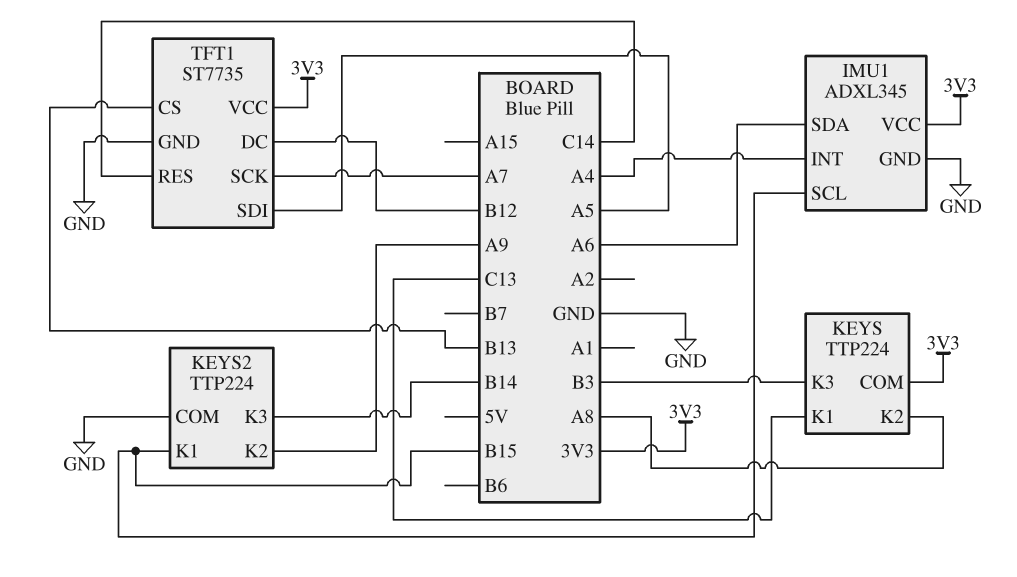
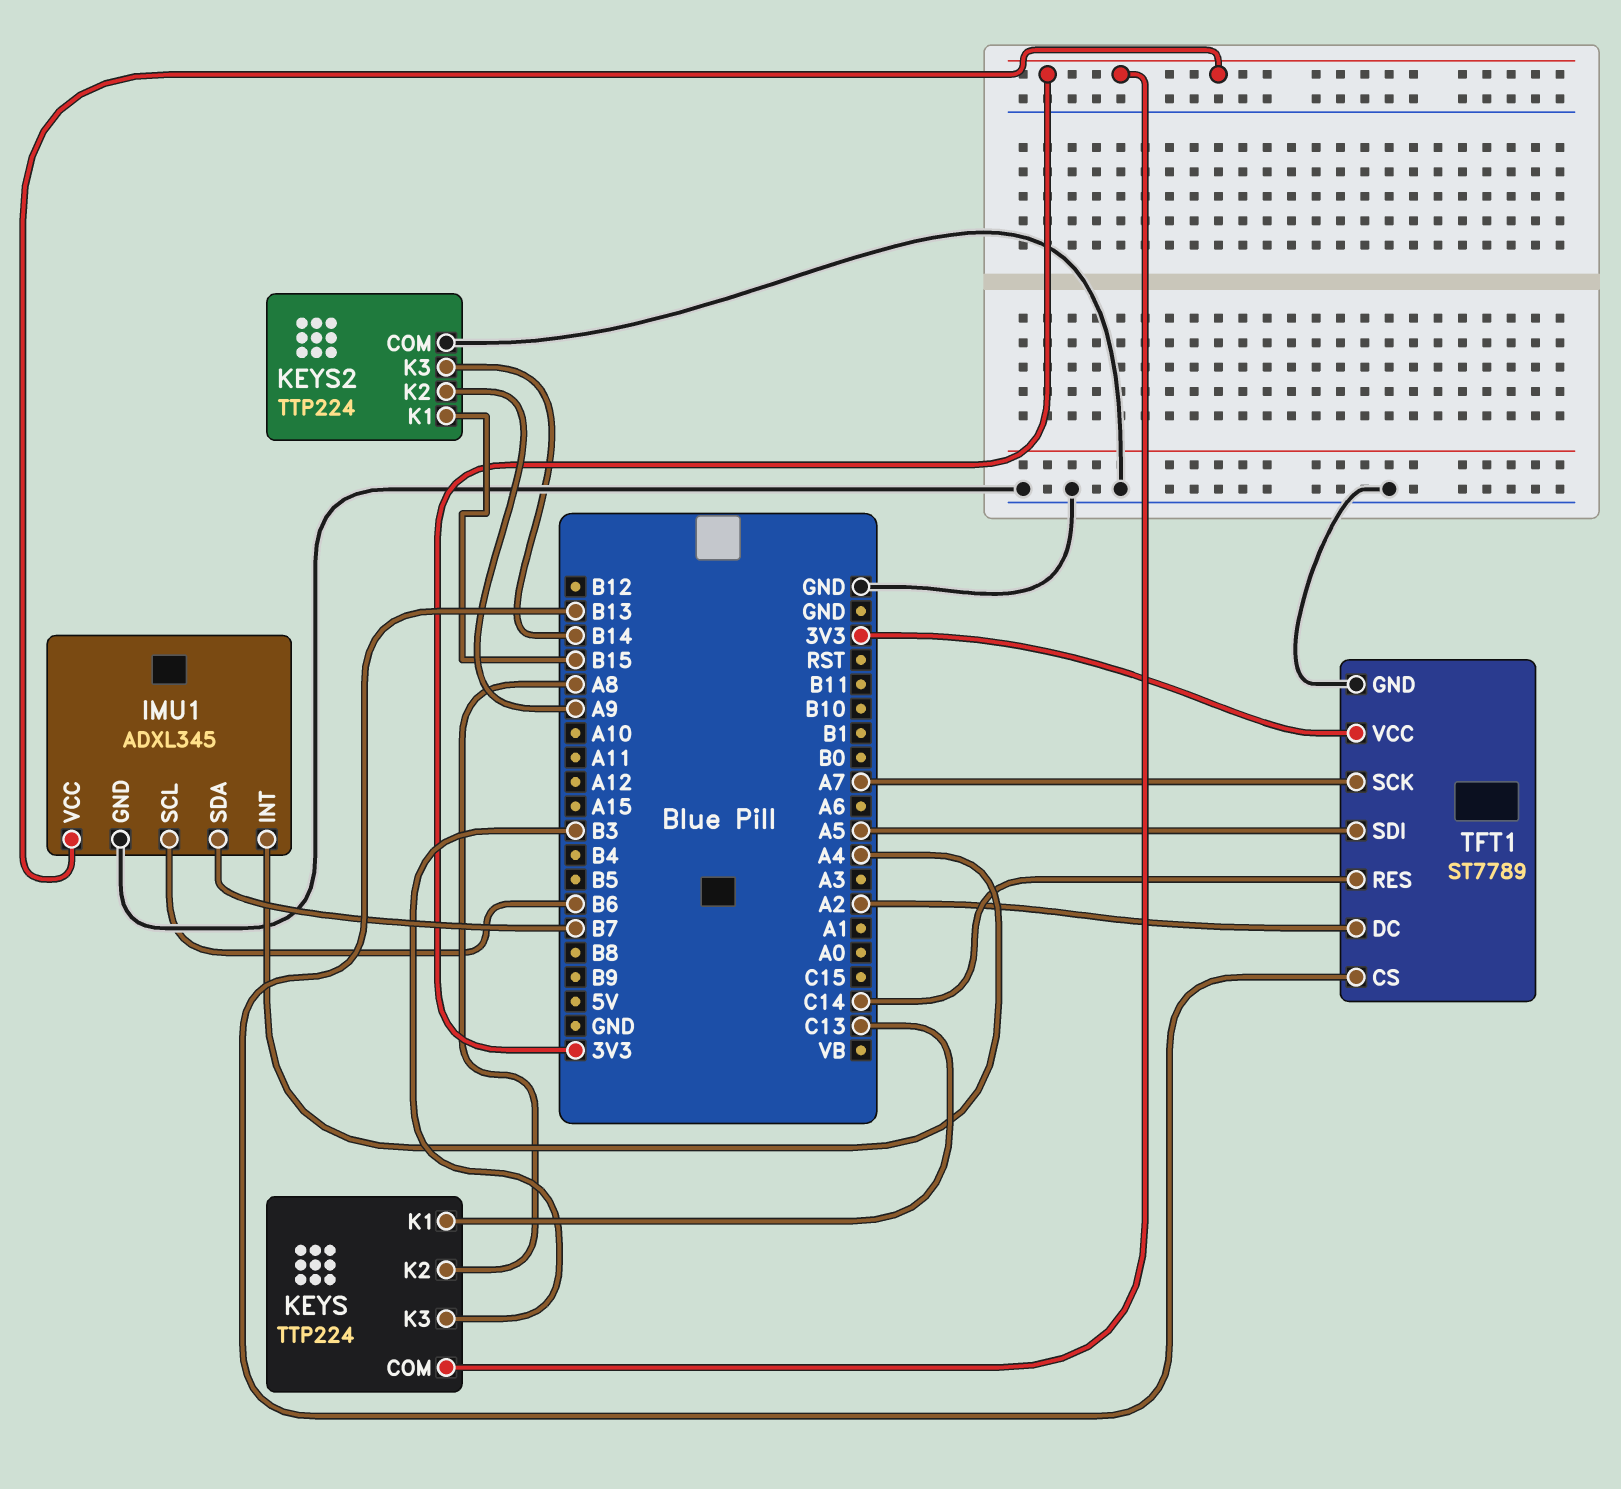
IMU1 pin SCL: B15 -> B6
IMU1 pin SDA: A6 -> B7
TFT1: ST7735 -> ST7789
TFT1 pin DC: B12 -> A2

